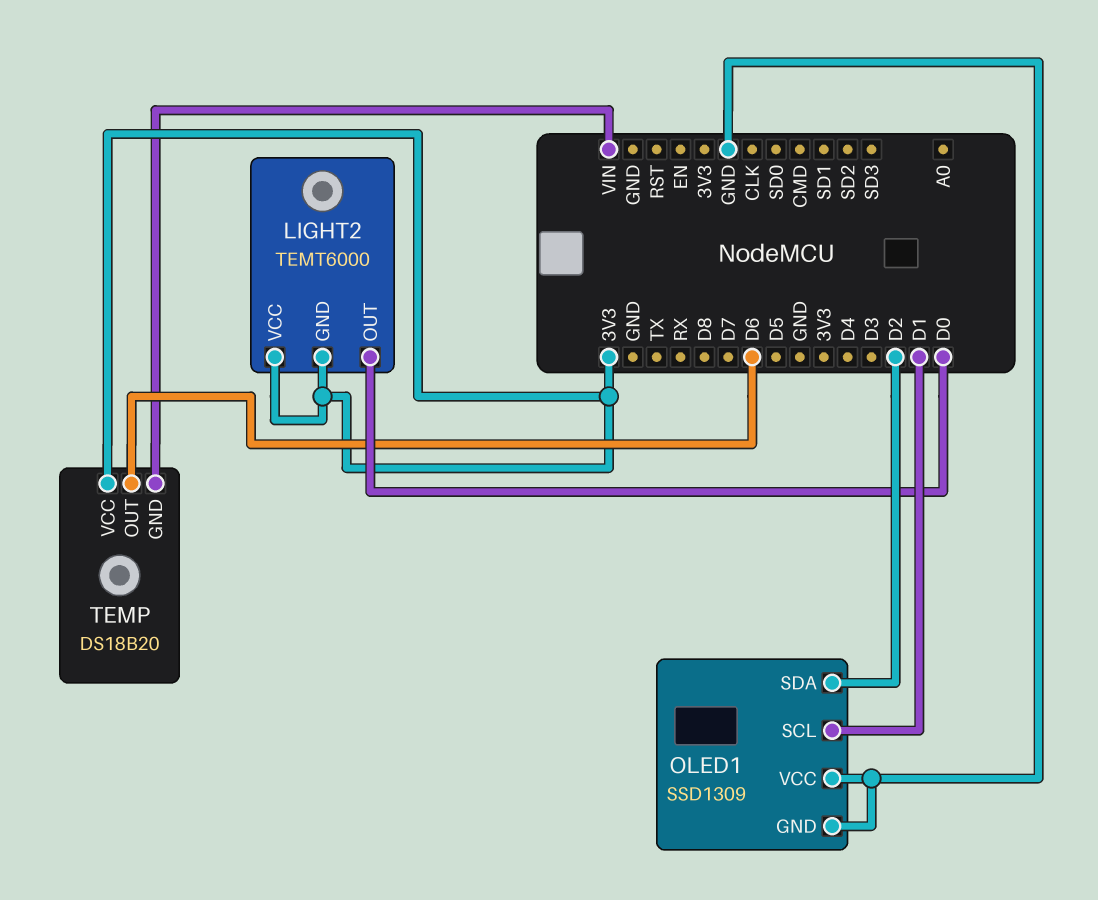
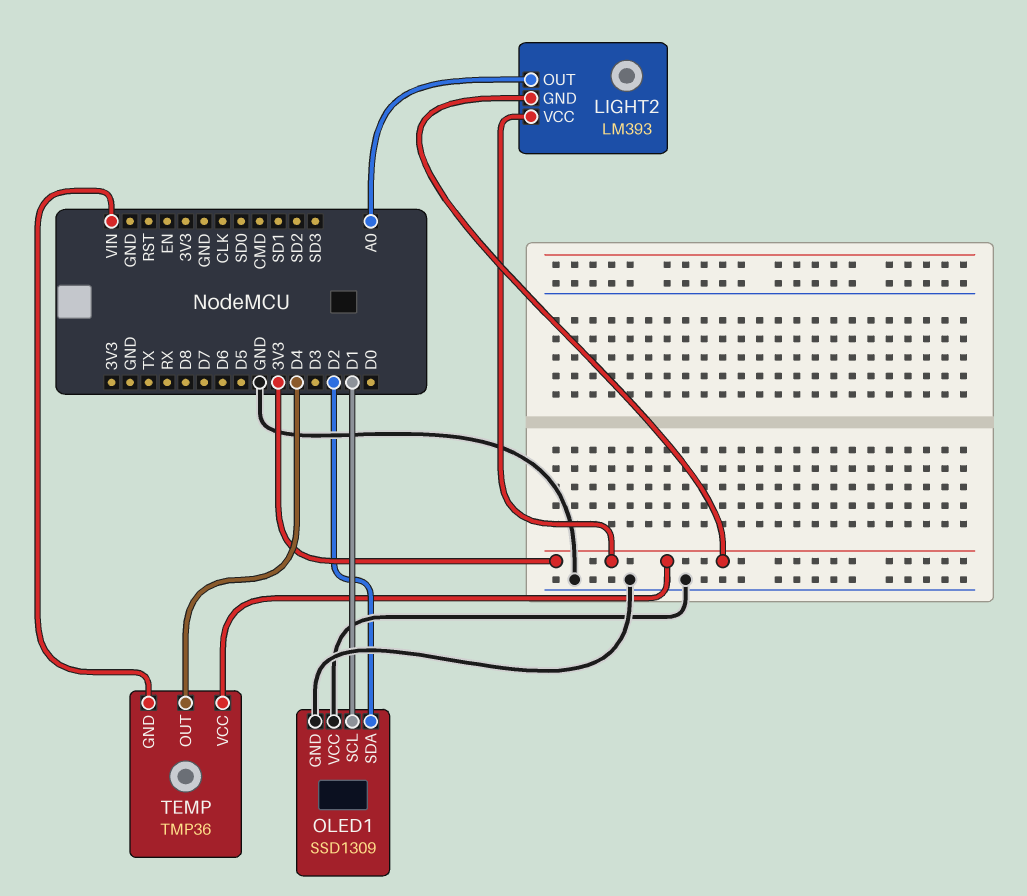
LIGHT2: TEMT6000 -> LM393
LIGHT2 pin OUT: D0 -> A0
TEMP: DS18B20 -> TMP36
TEMP pin OUT: D6 -> D4

